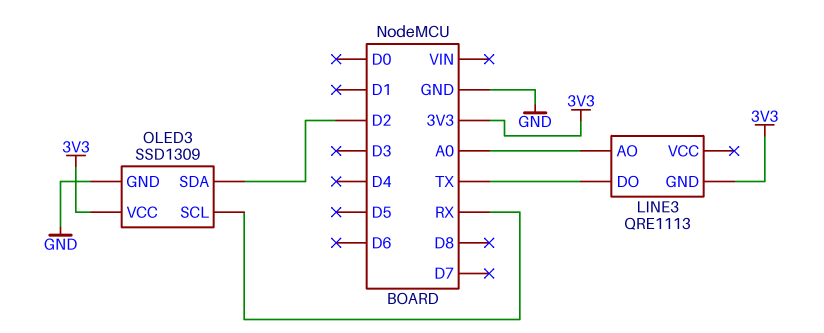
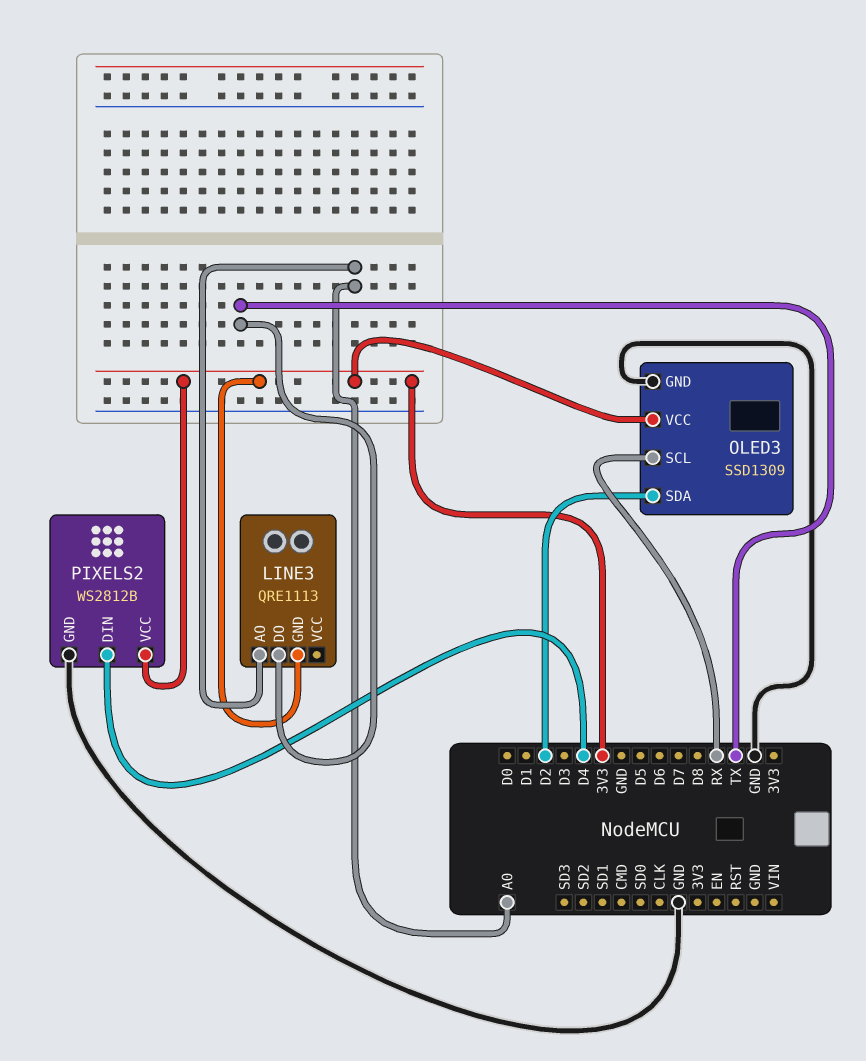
PIXELS2: none -> WS2812B
PIXELS2 pin DIN: none -> D4
PIXELS2 pin GND: none -> GND
PIXELS2 pin VCC: none -> 3V3

